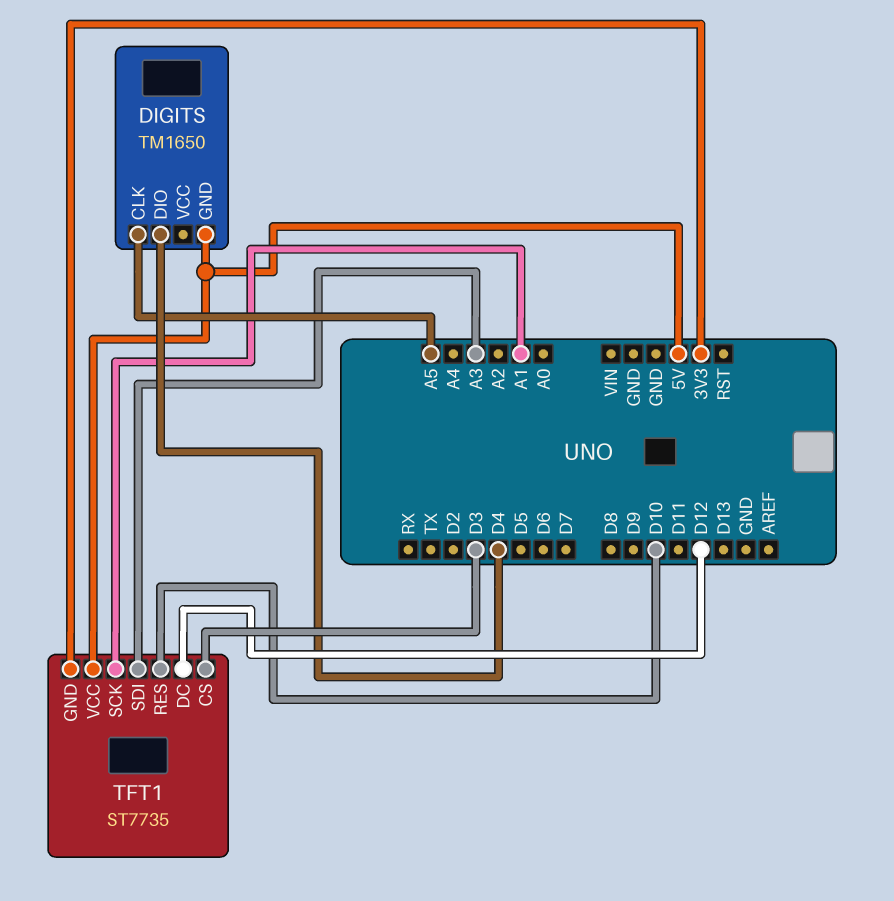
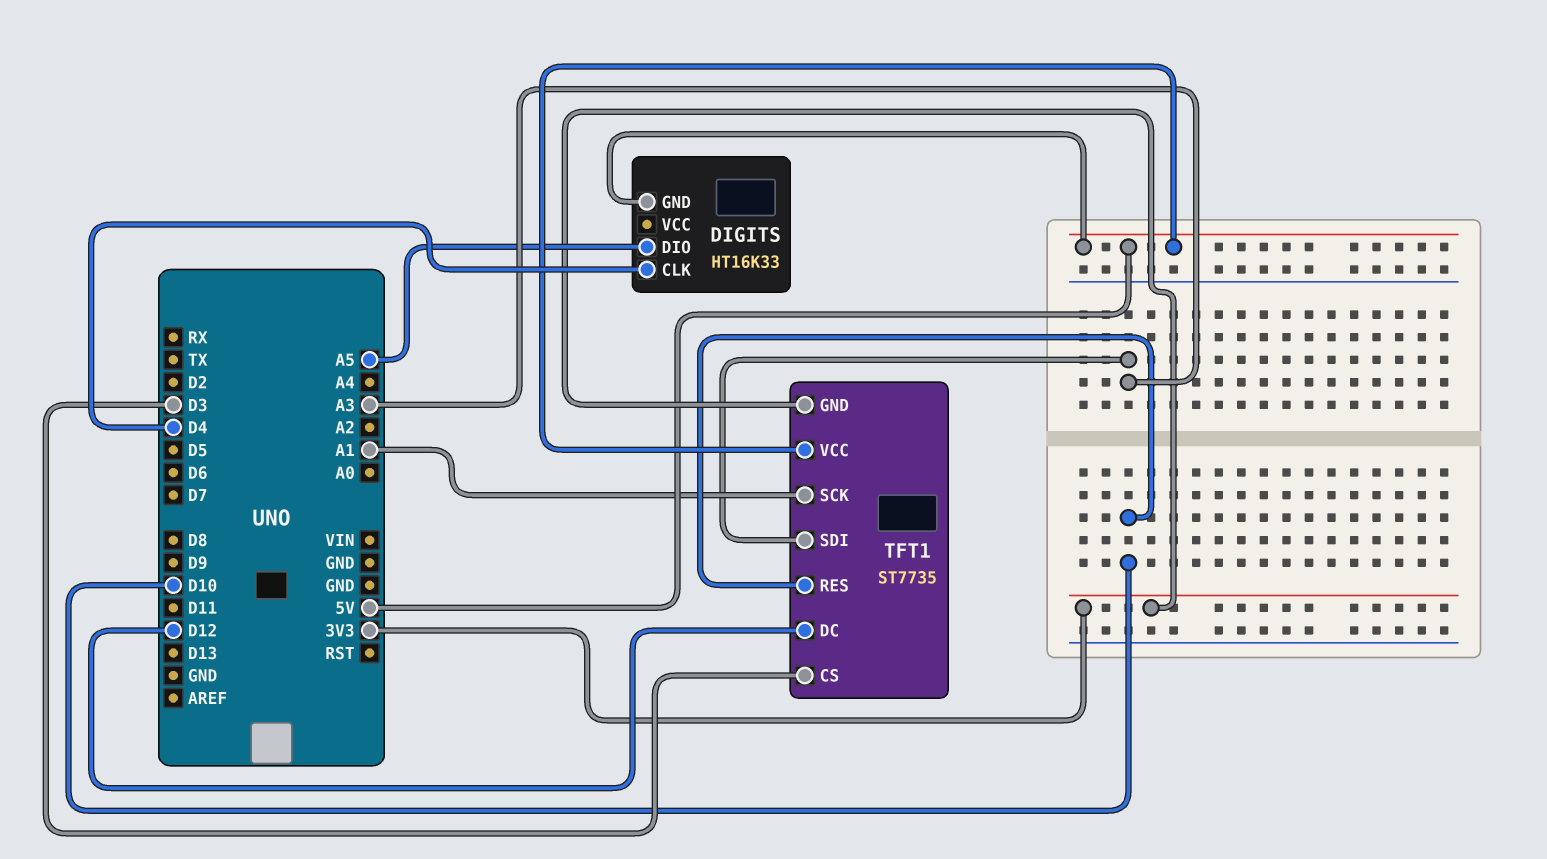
DIGITS: TM1650 -> HT16K33
DIGITS pin CLK: A5 -> D4
DIGITS pin DIO: D4 -> A5

